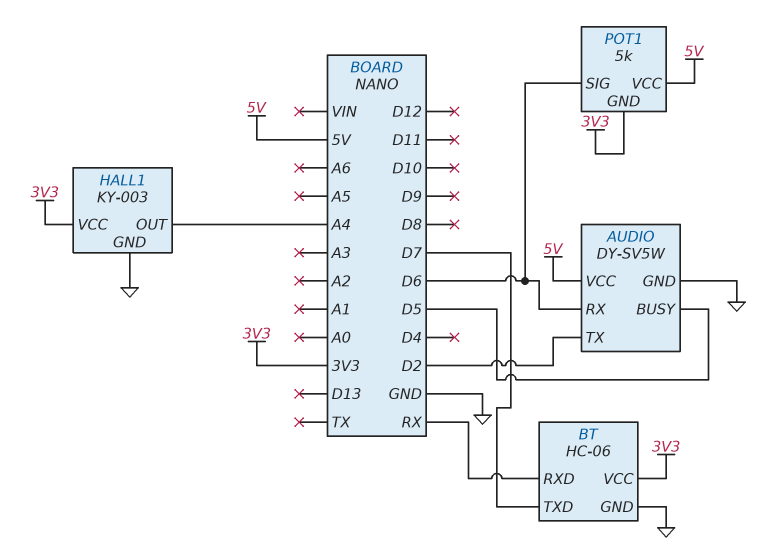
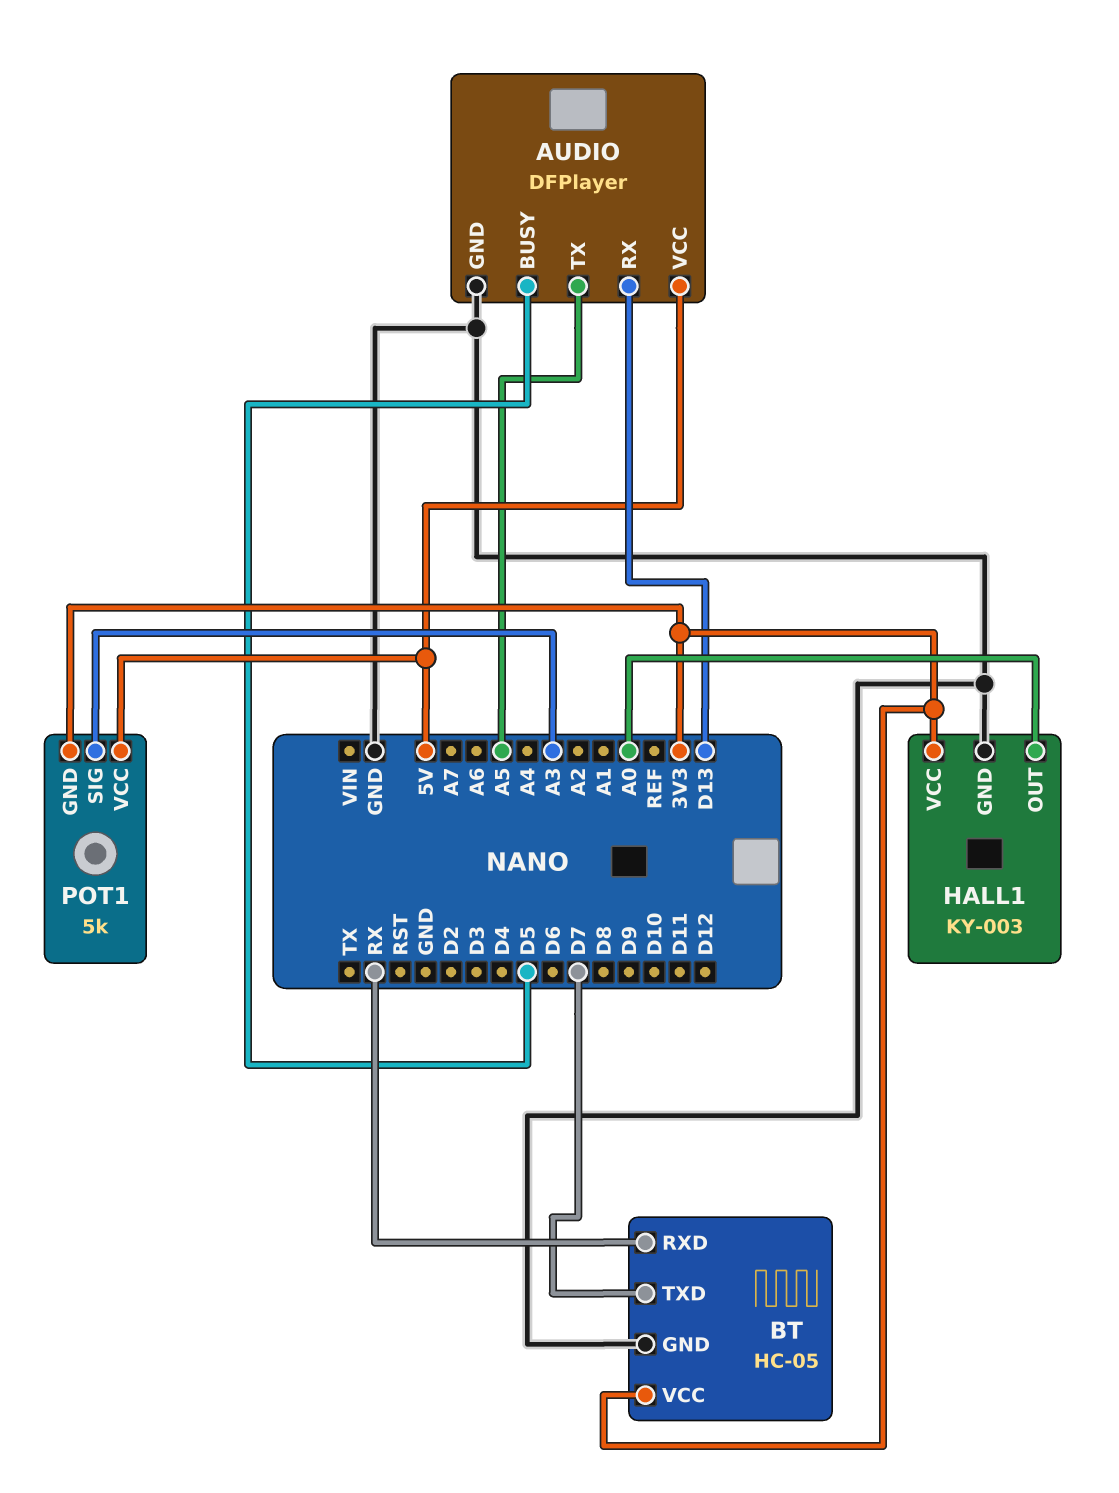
AUDIO: DY-SV5W -> DFPlayer
AUDIO pin RX: D6 -> D13
AUDIO pin TX: D2 -> A5
BT: HC-06 -> HC-05
HALL1 pin OUT: A4 -> A0
POT1 pin SIG: D6 -> A3

